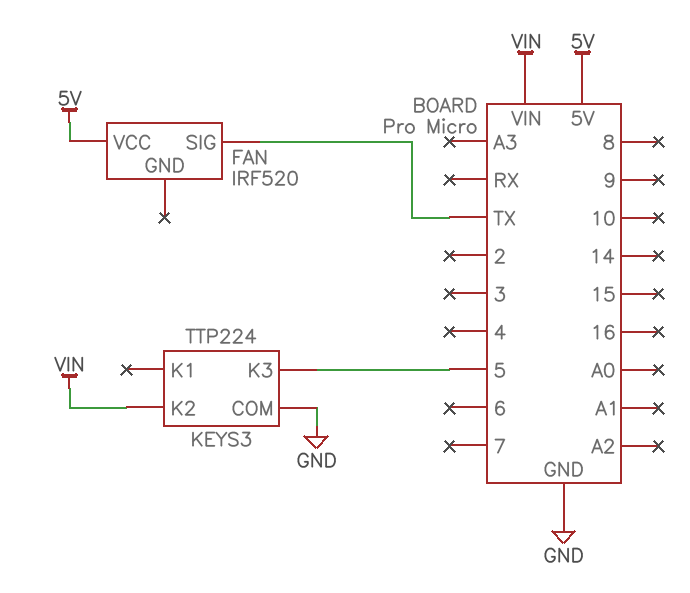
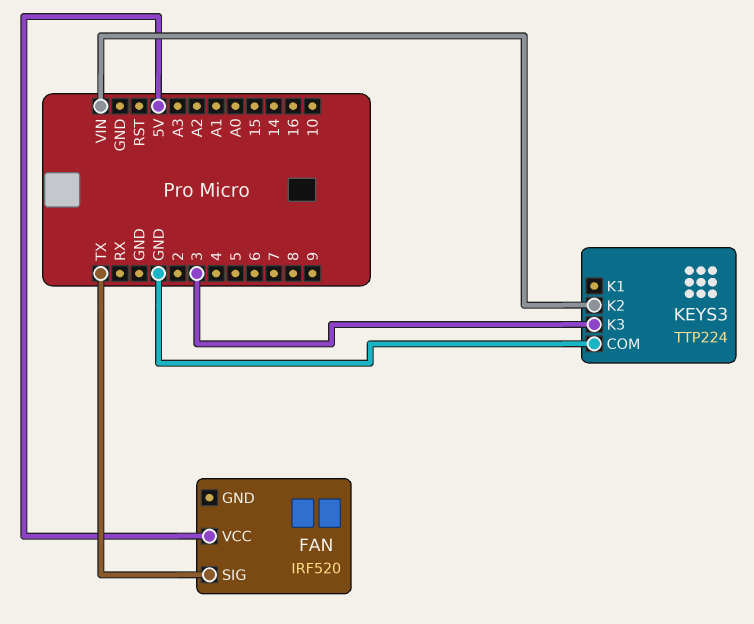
KEYS3 pin K3: 5 -> 3

